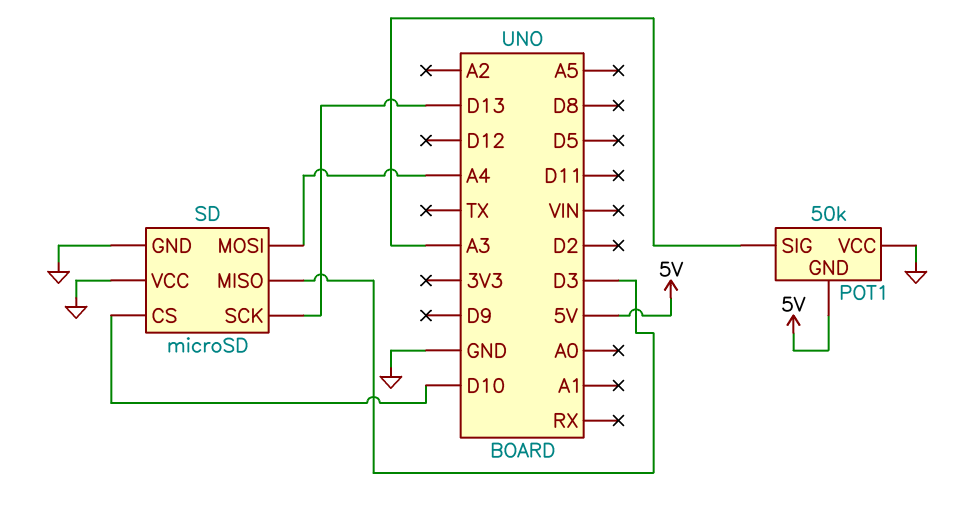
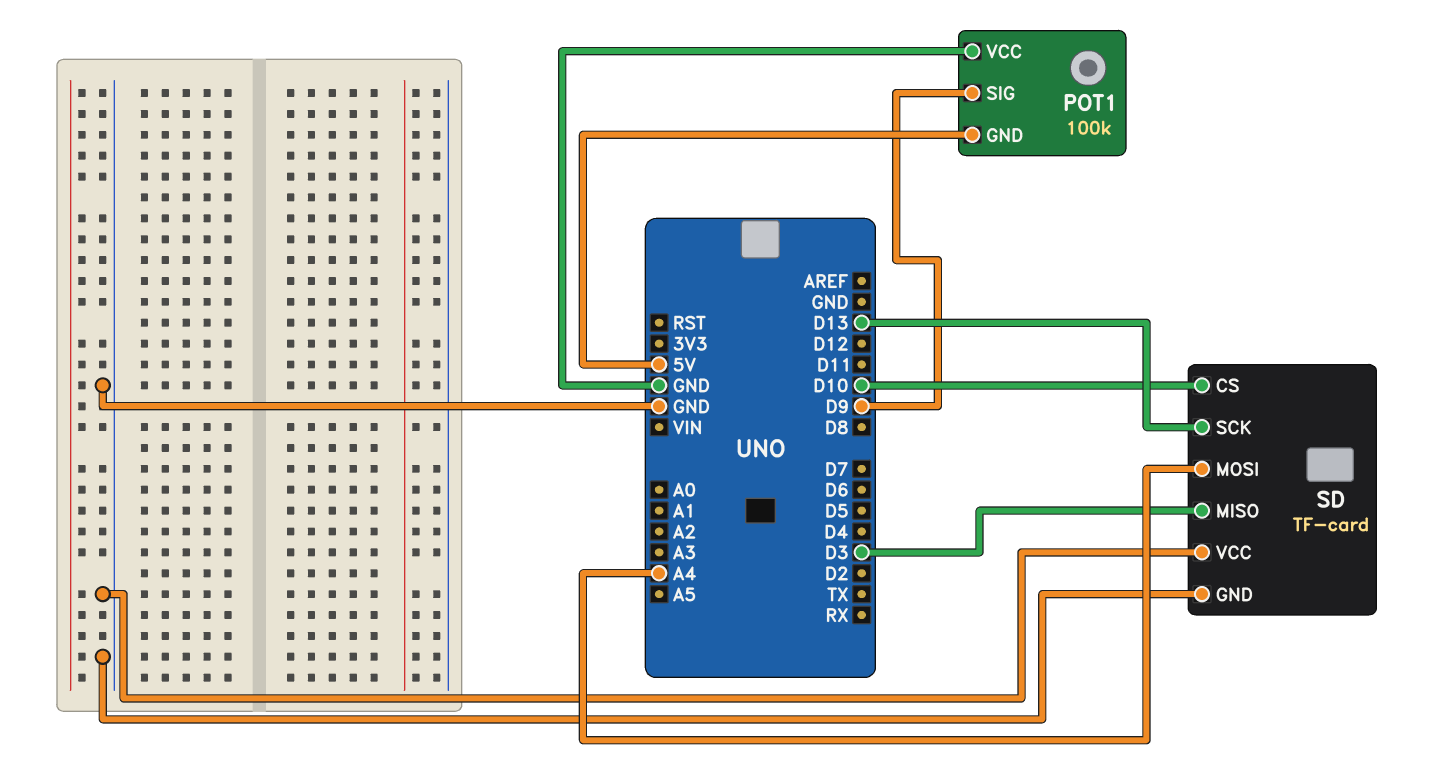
POT1: 50k -> 100k
POT1 pin SIG: A3 -> D9
SD: microSD -> TF-card

